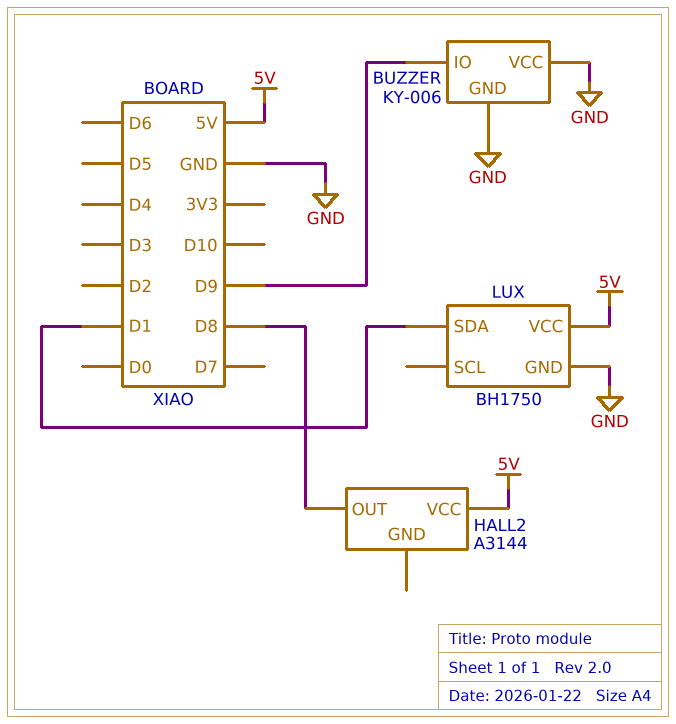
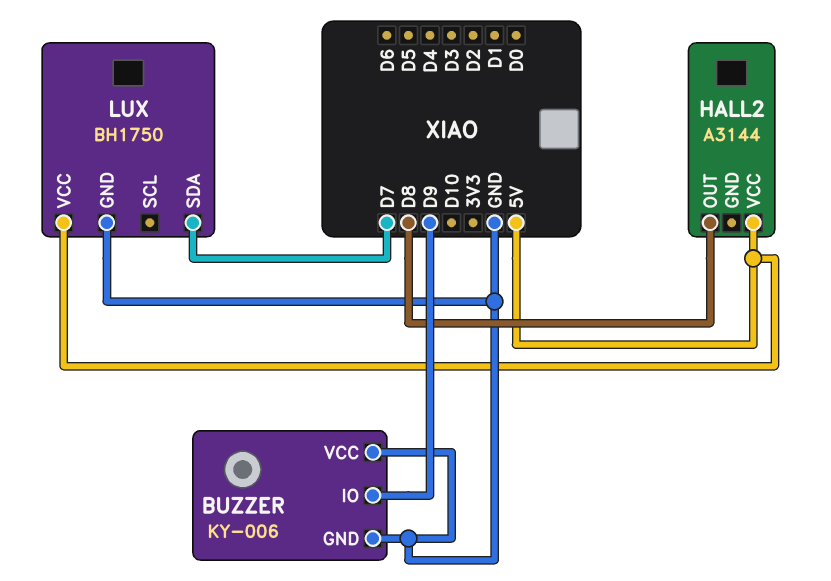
LUX pin SDA: D1 -> D7

